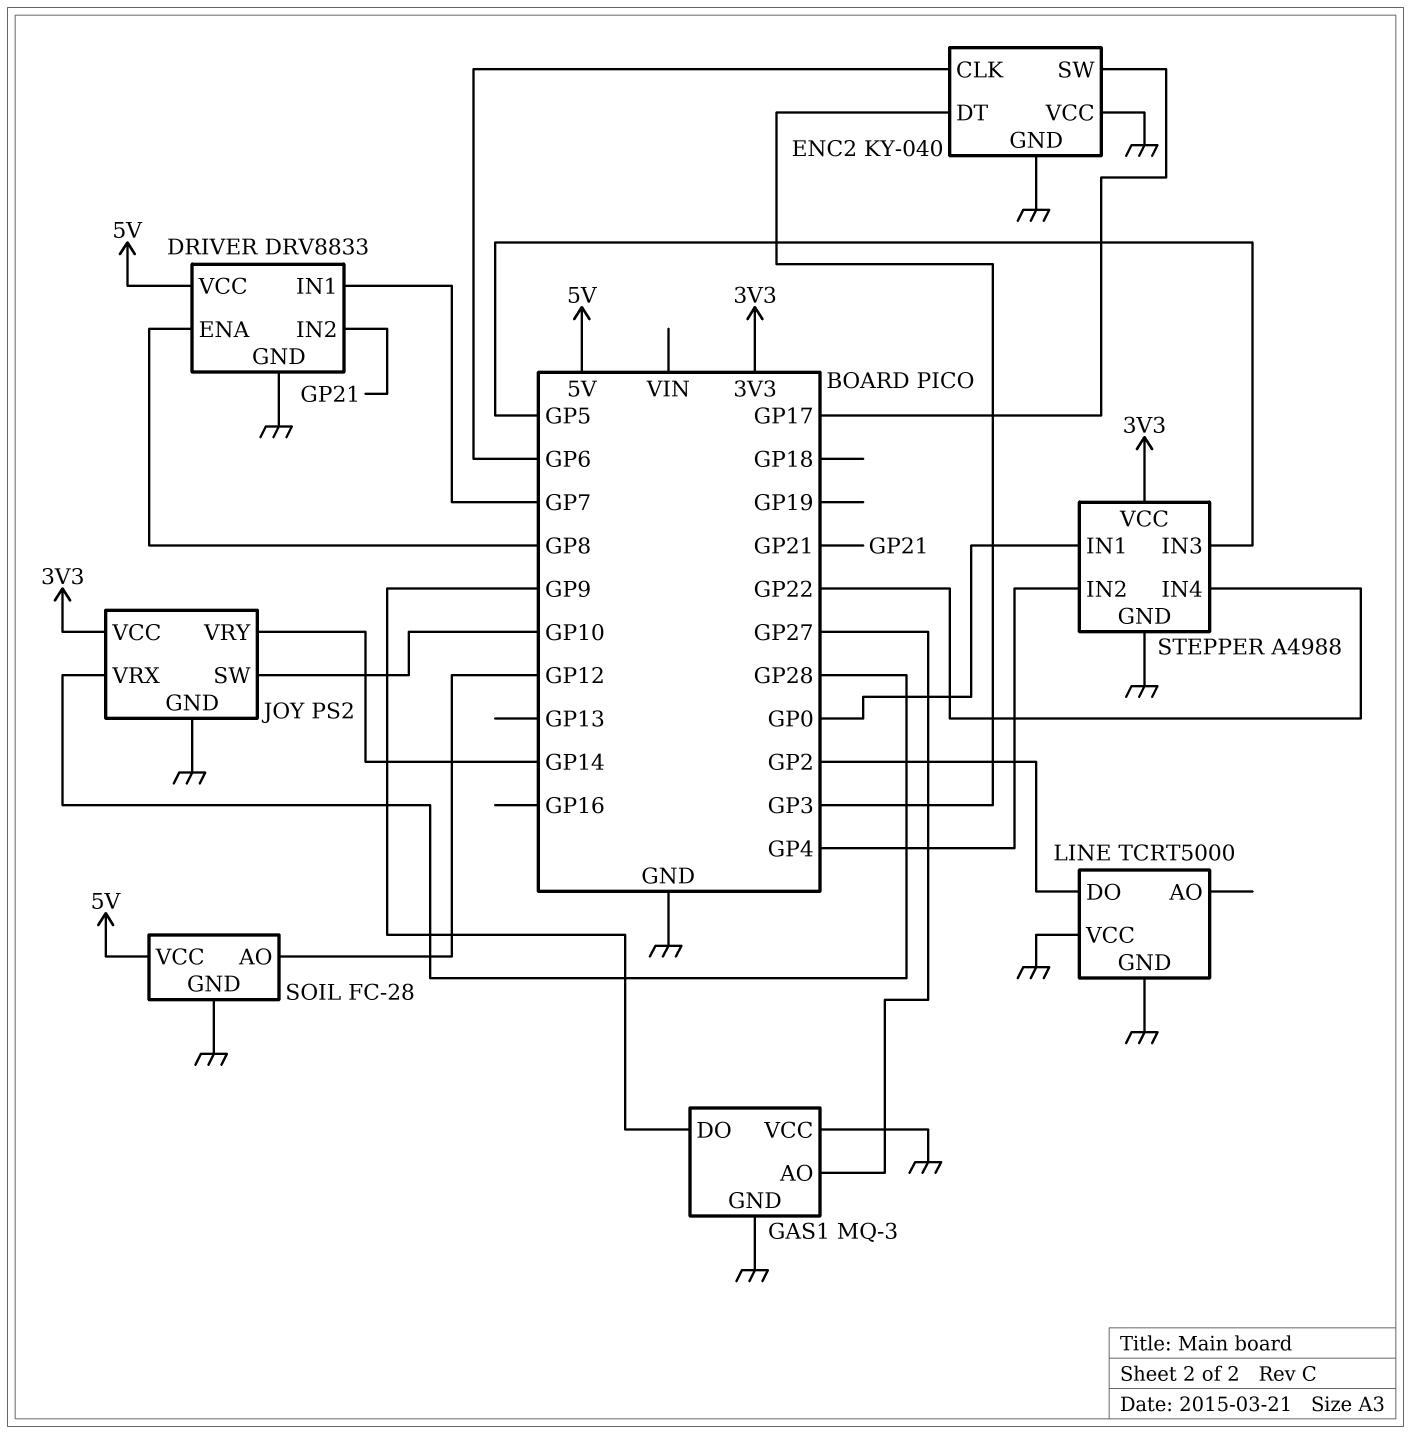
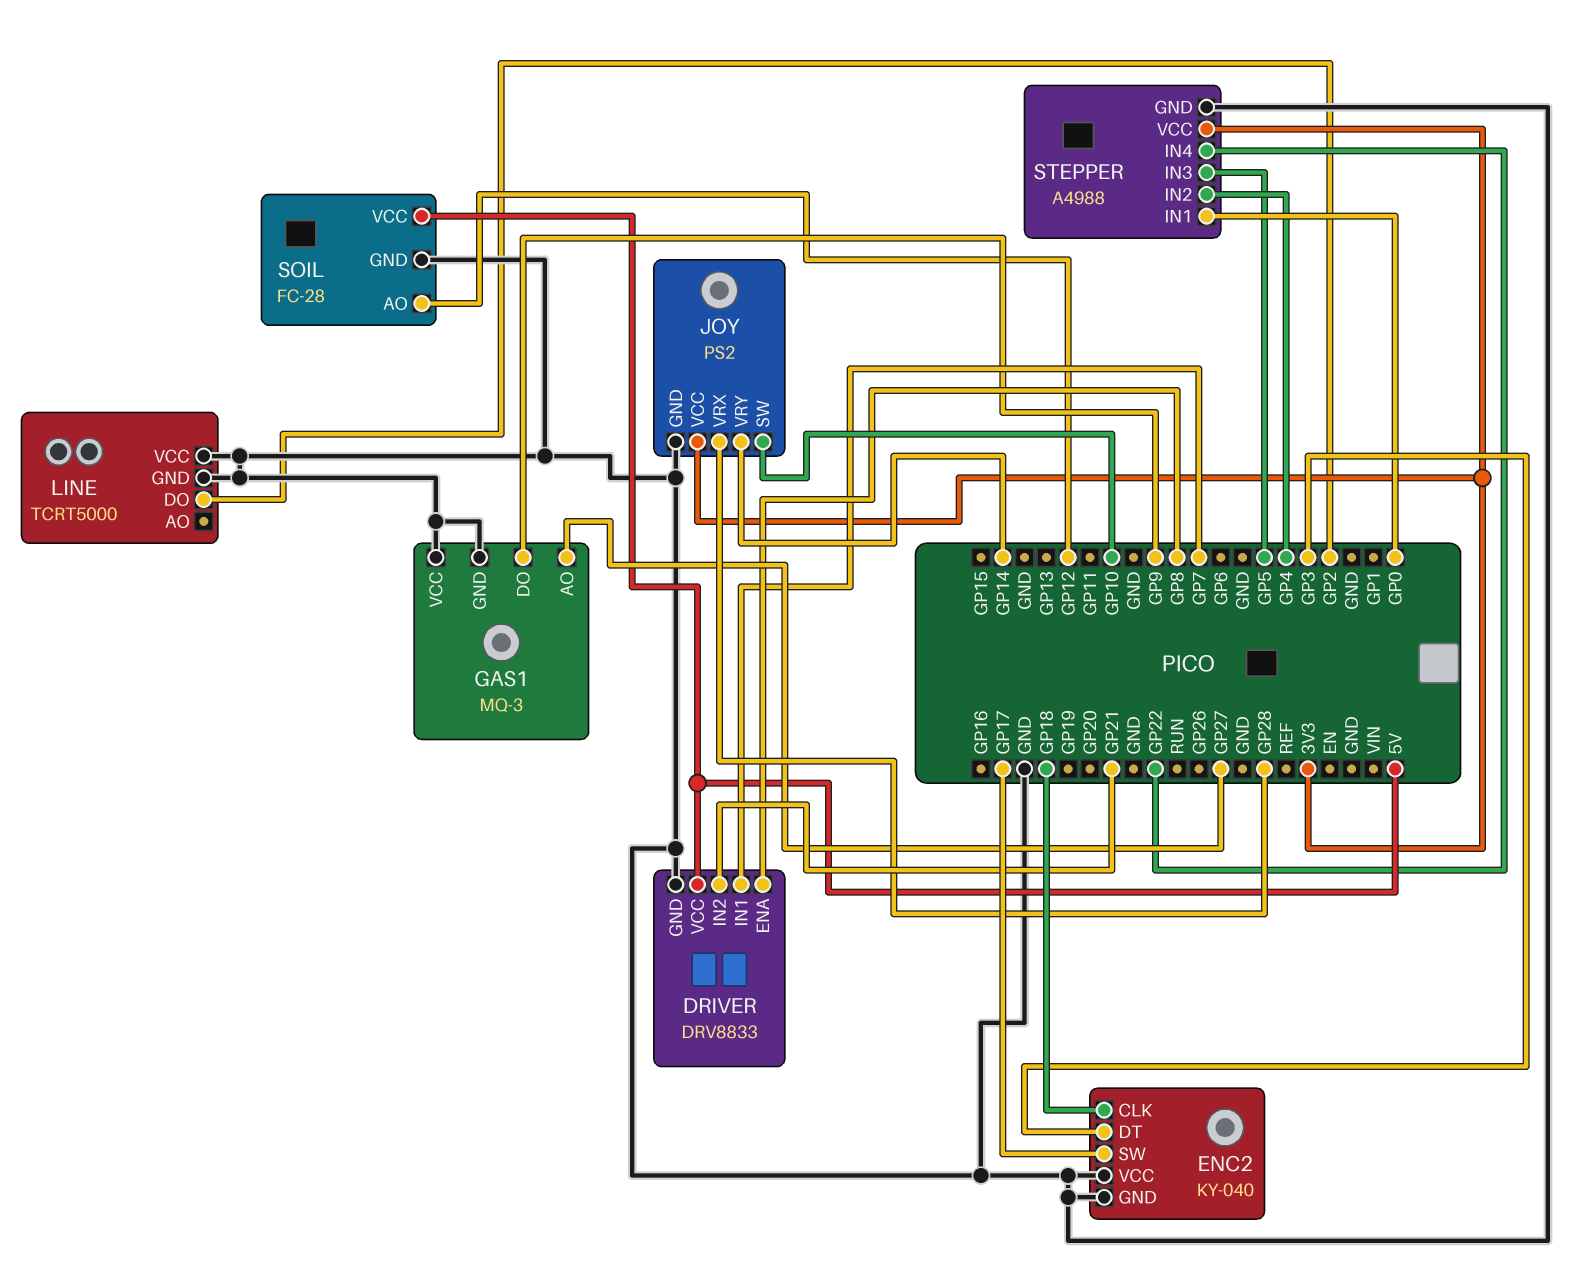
ENC2 pin CLK: GP6 -> GP18

